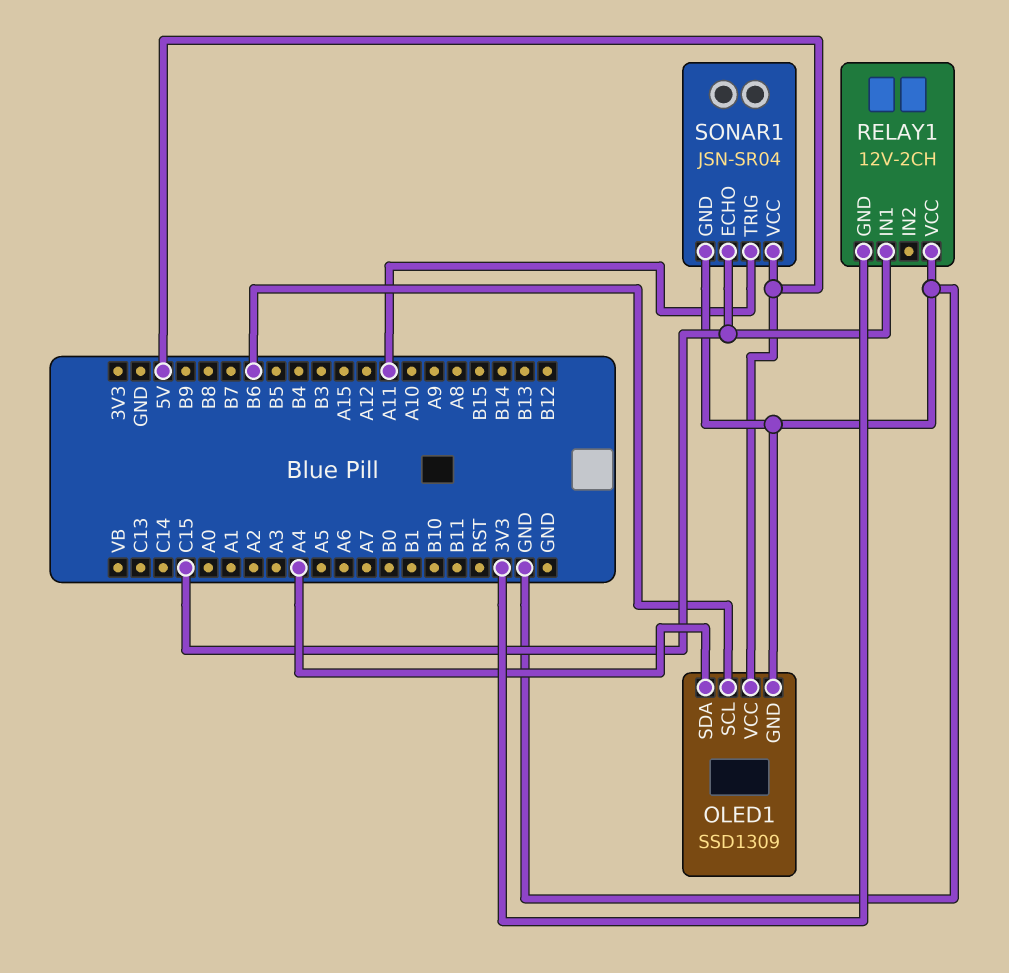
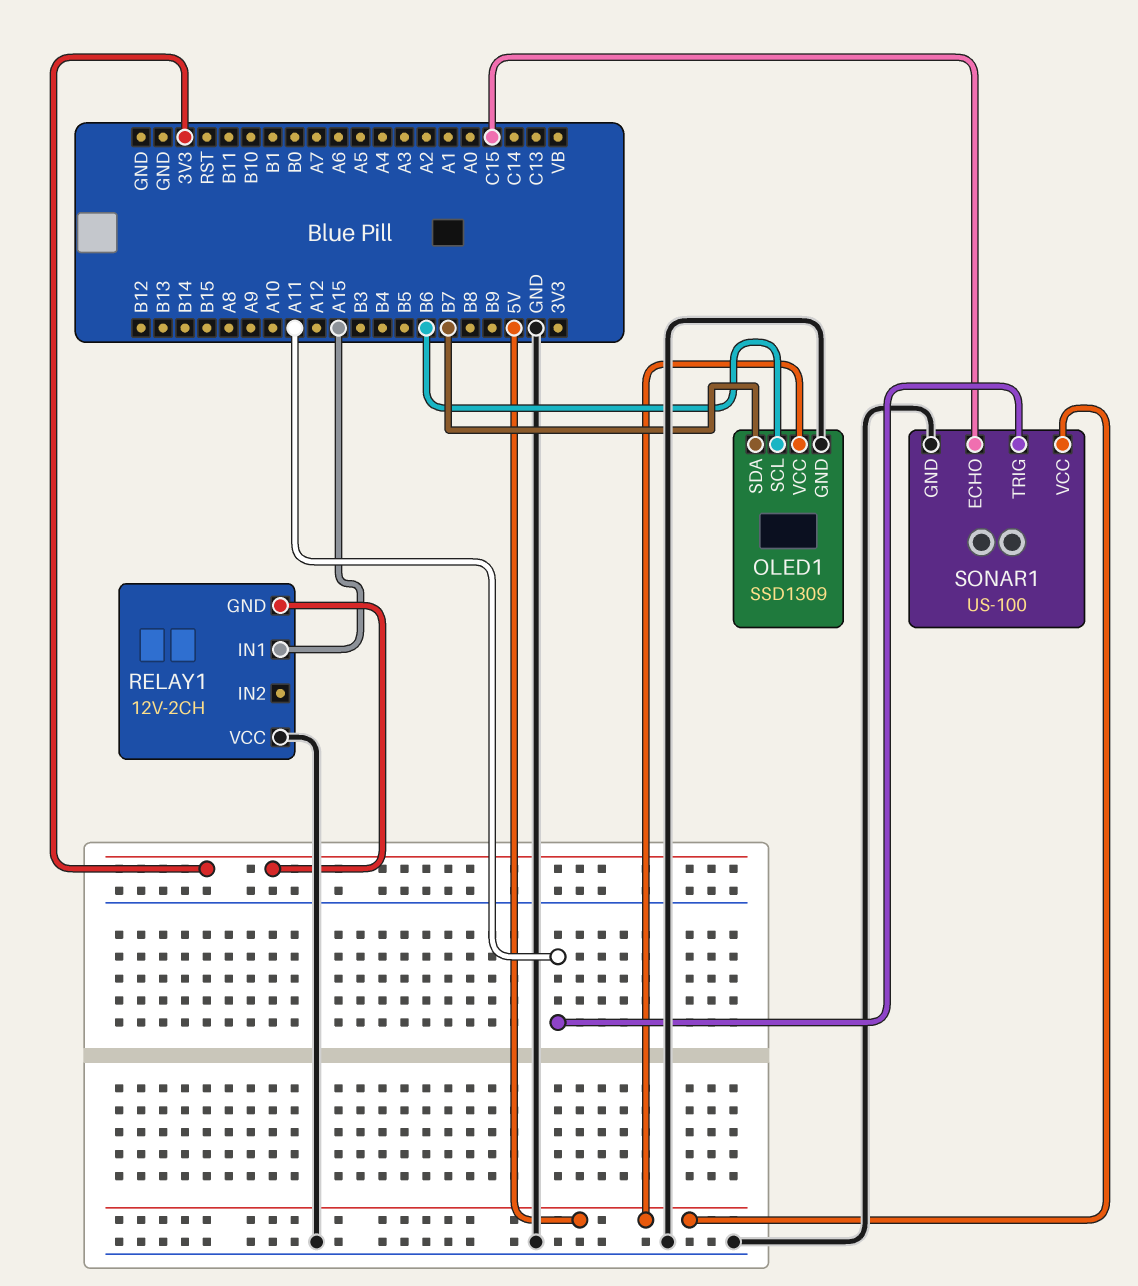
OLED1 pin SDA: A4 -> B7
RELAY1 pin IN1: C15 -> A15
SONAR1: JSN-SR04 -> US-100

